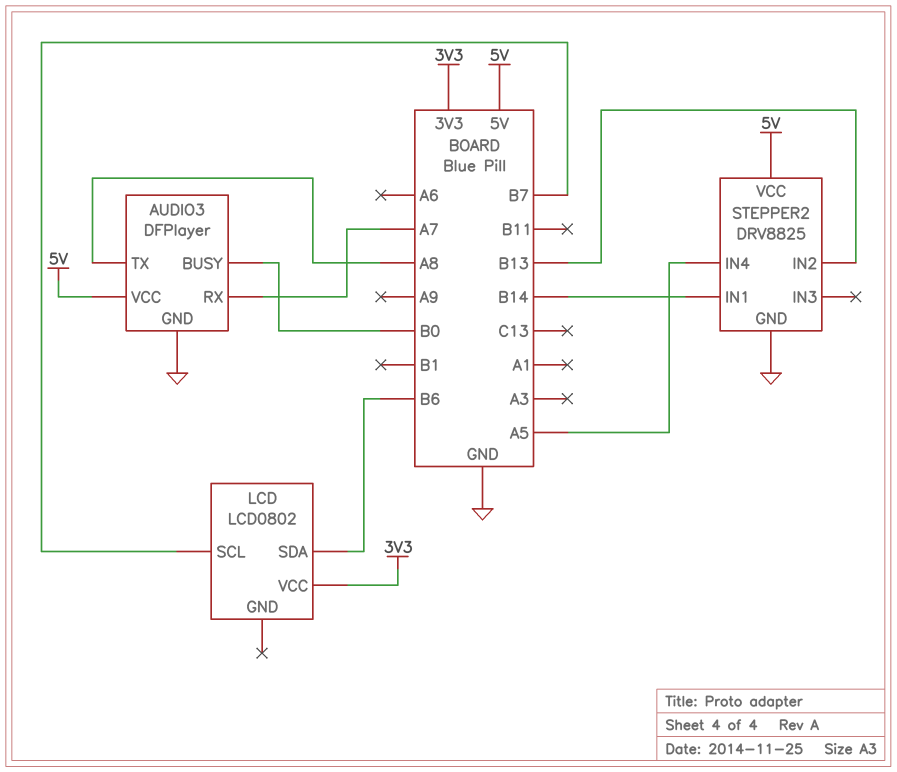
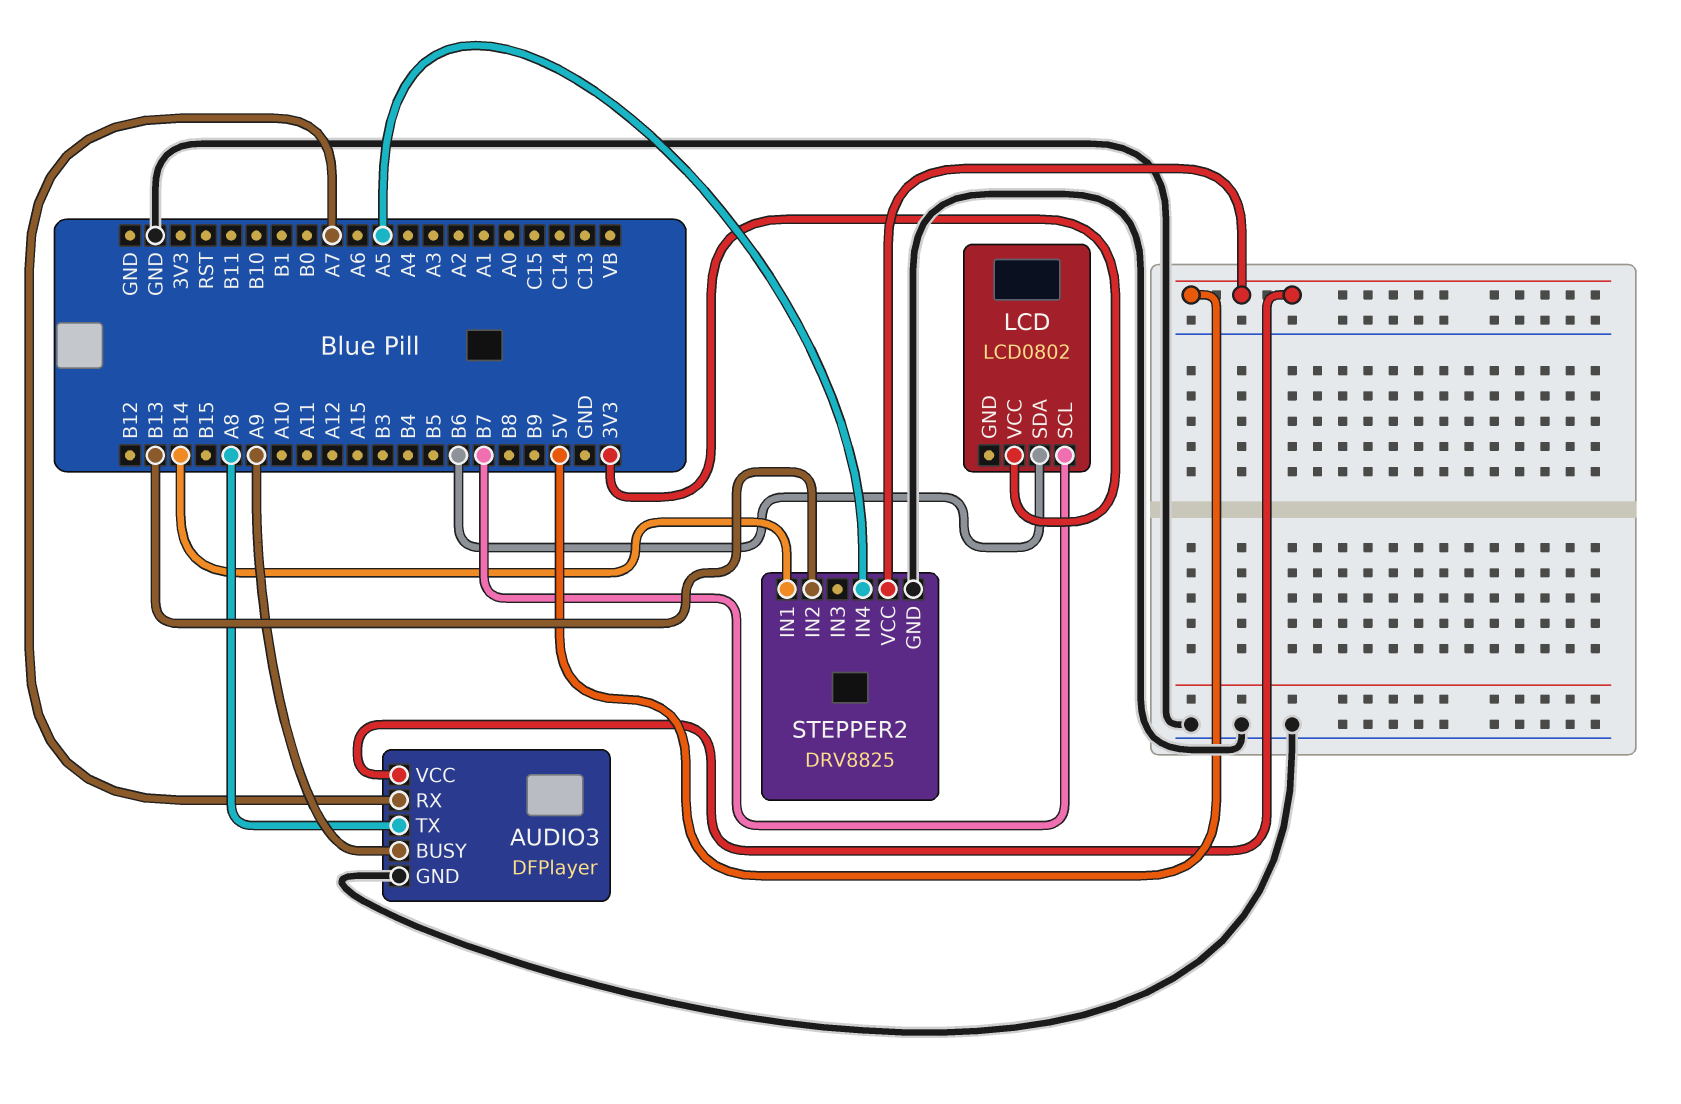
AUDIO3 pin BUSY: B0 -> A9

